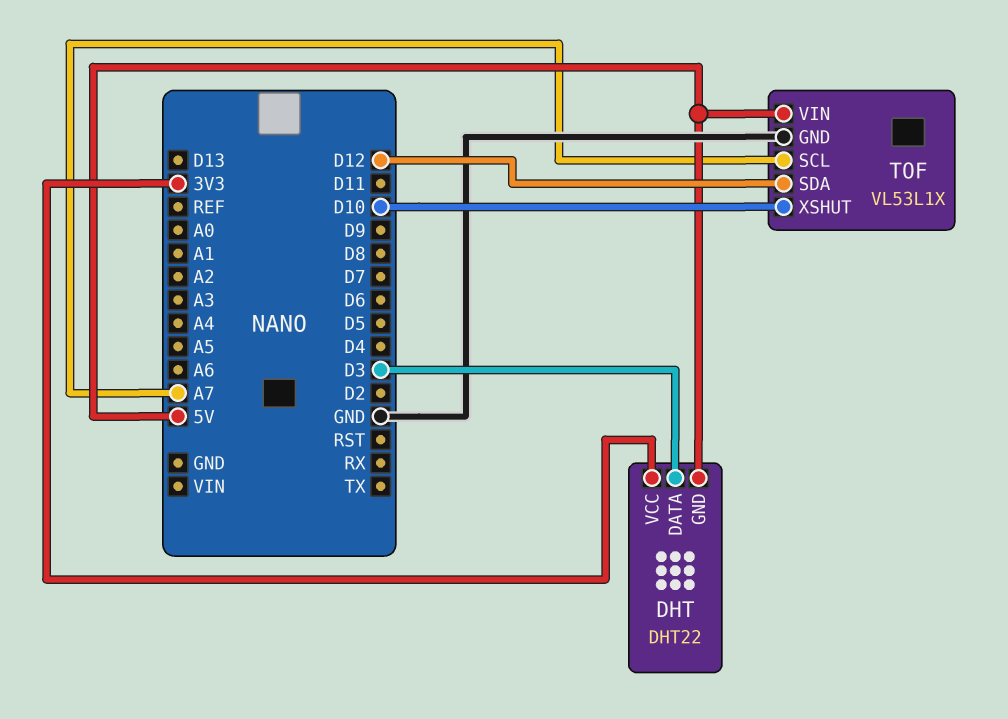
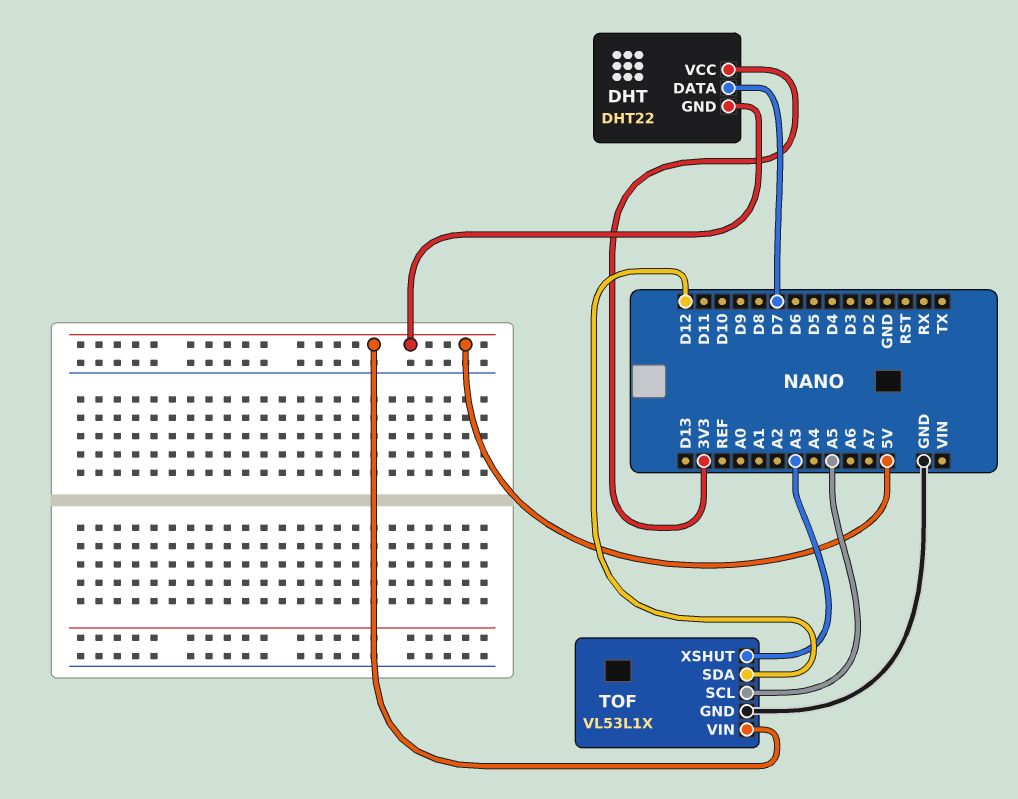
DHT pin DATA: D3 -> D7
TOF pin SCL: A7 -> A5
TOF pin XSHUT: D10 -> A3

